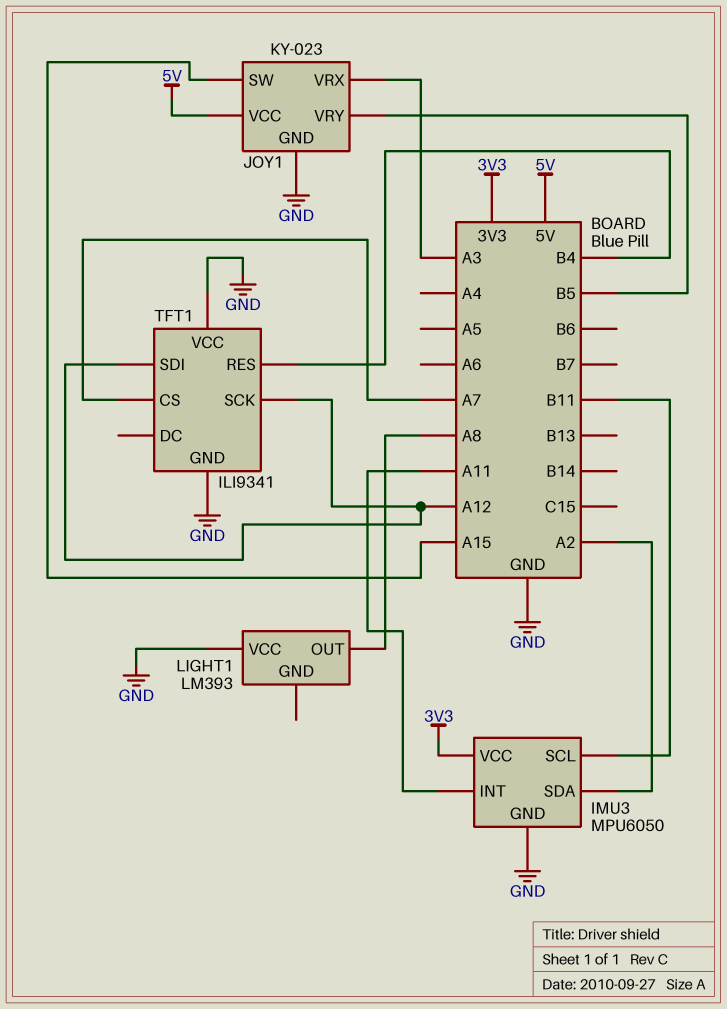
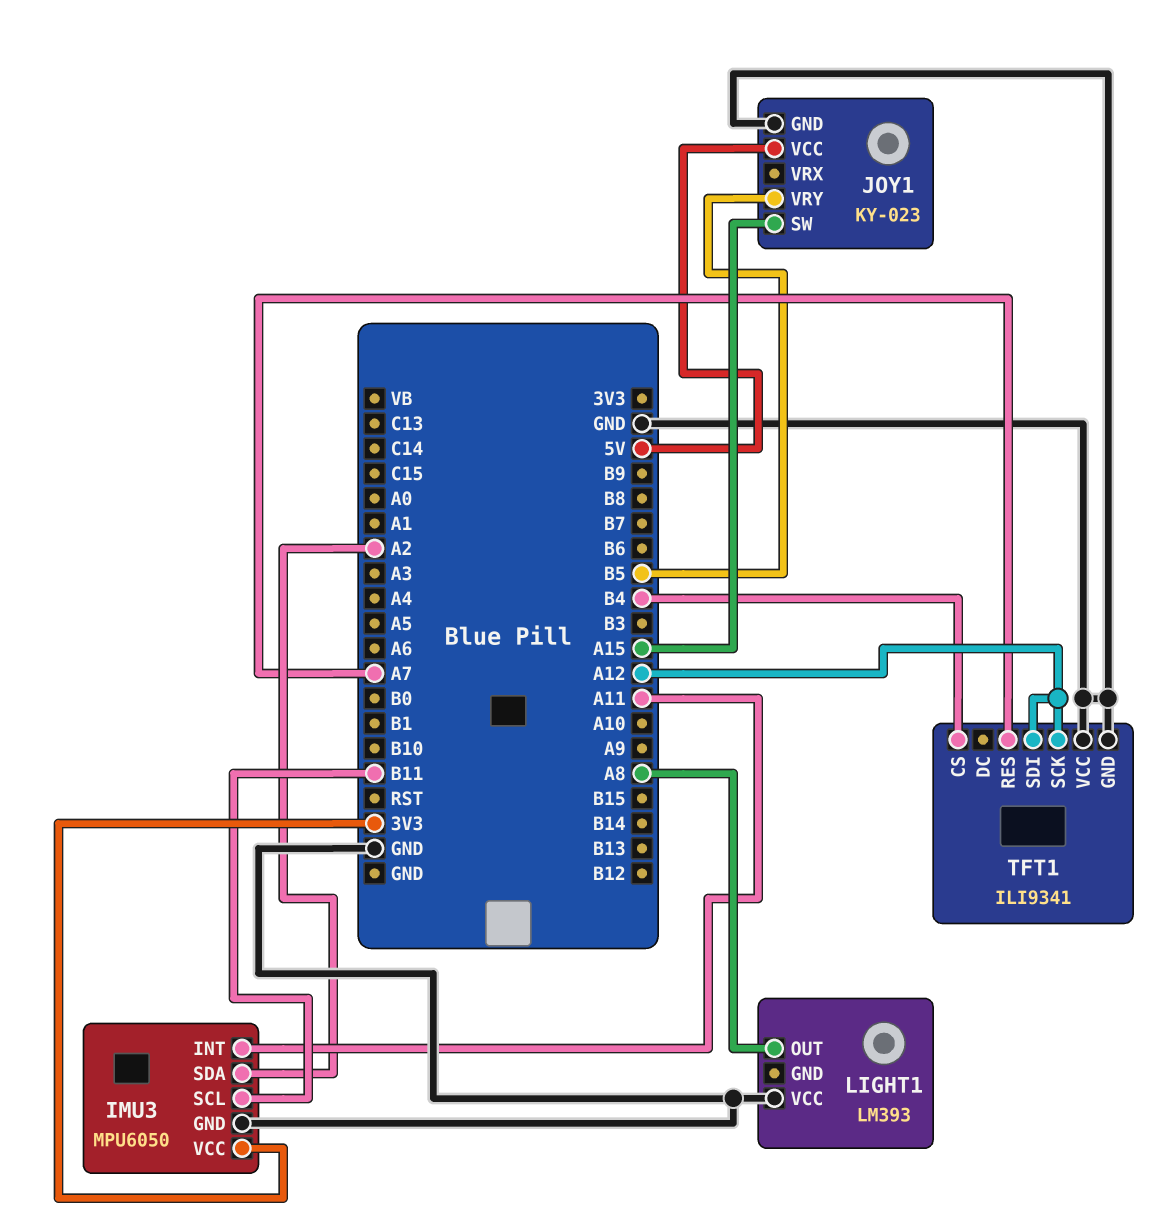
JOY1 pin VRX: A3 -> none
TFT1 pin CS: A7 -> B4
TFT1 pin RES: B4 -> A7

